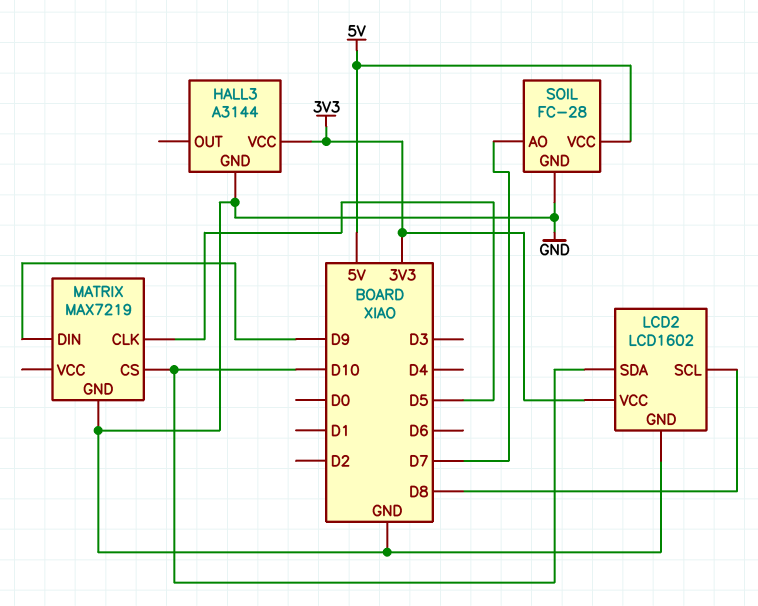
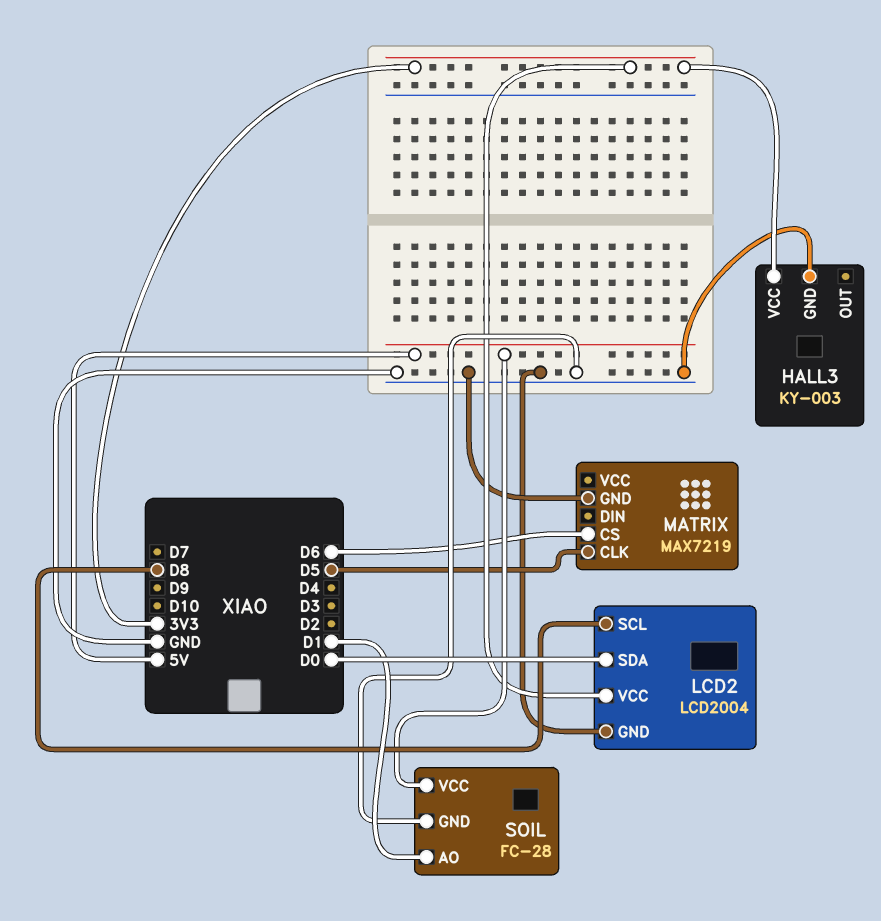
HALL3: A3144 -> KY-003
LCD2: LCD1602 -> LCD2004
LCD2 pin SDA: D10 -> D0
MATRIX pin CS: D10 -> D6
MATRIX pin DIN: D9 -> none
SOIL pin AO: D7 -> D1

